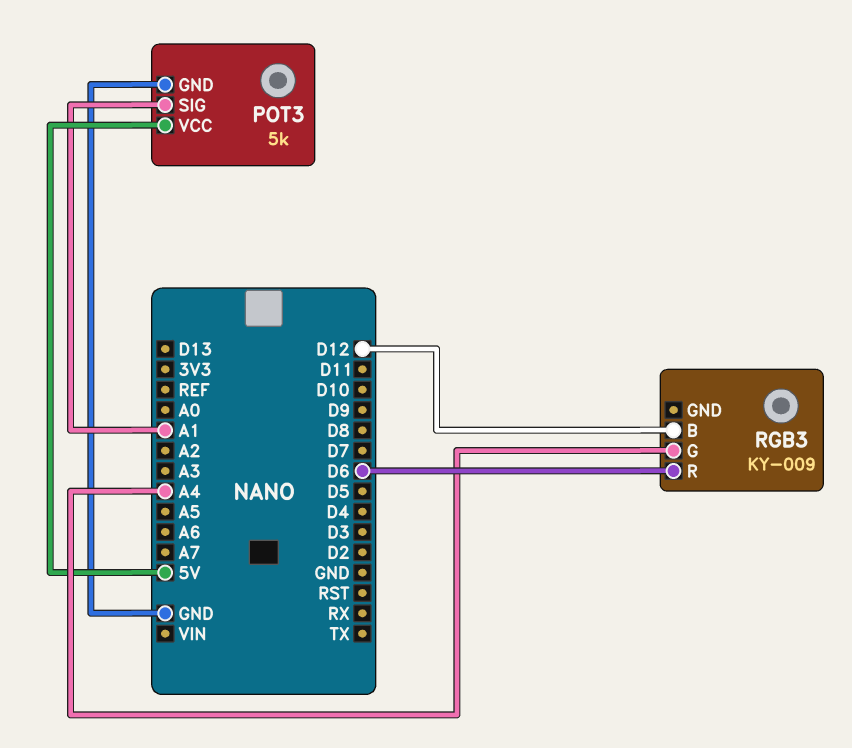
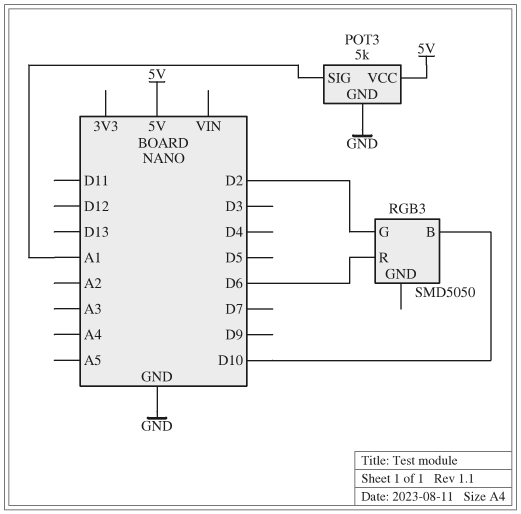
RGB3: KY-009 -> SMD5050
RGB3 pin B: D12 -> D10
RGB3 pin G: A4 -> D2

